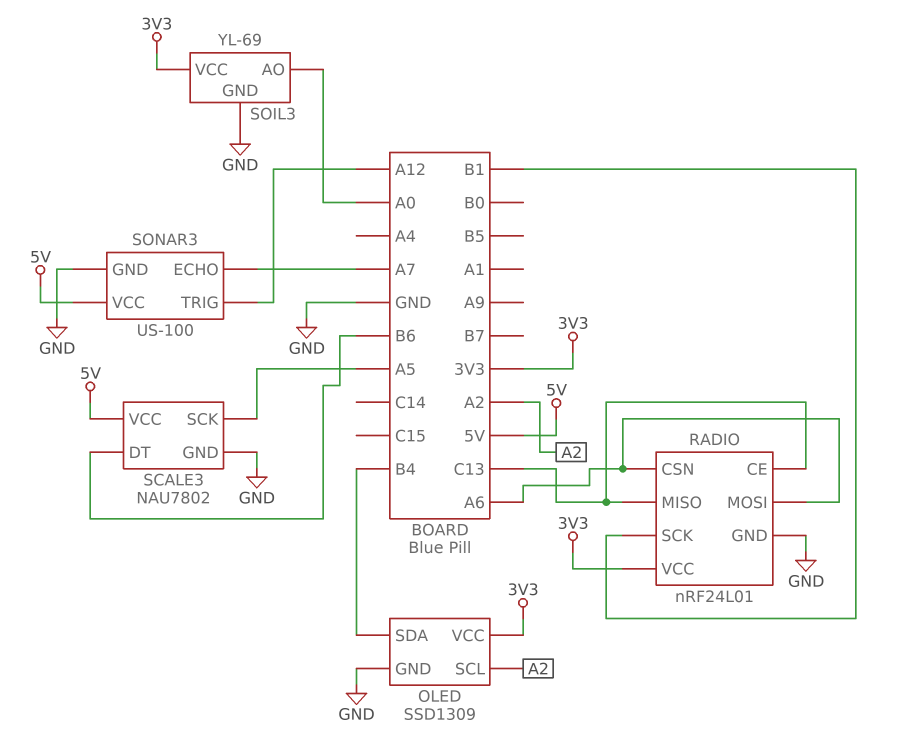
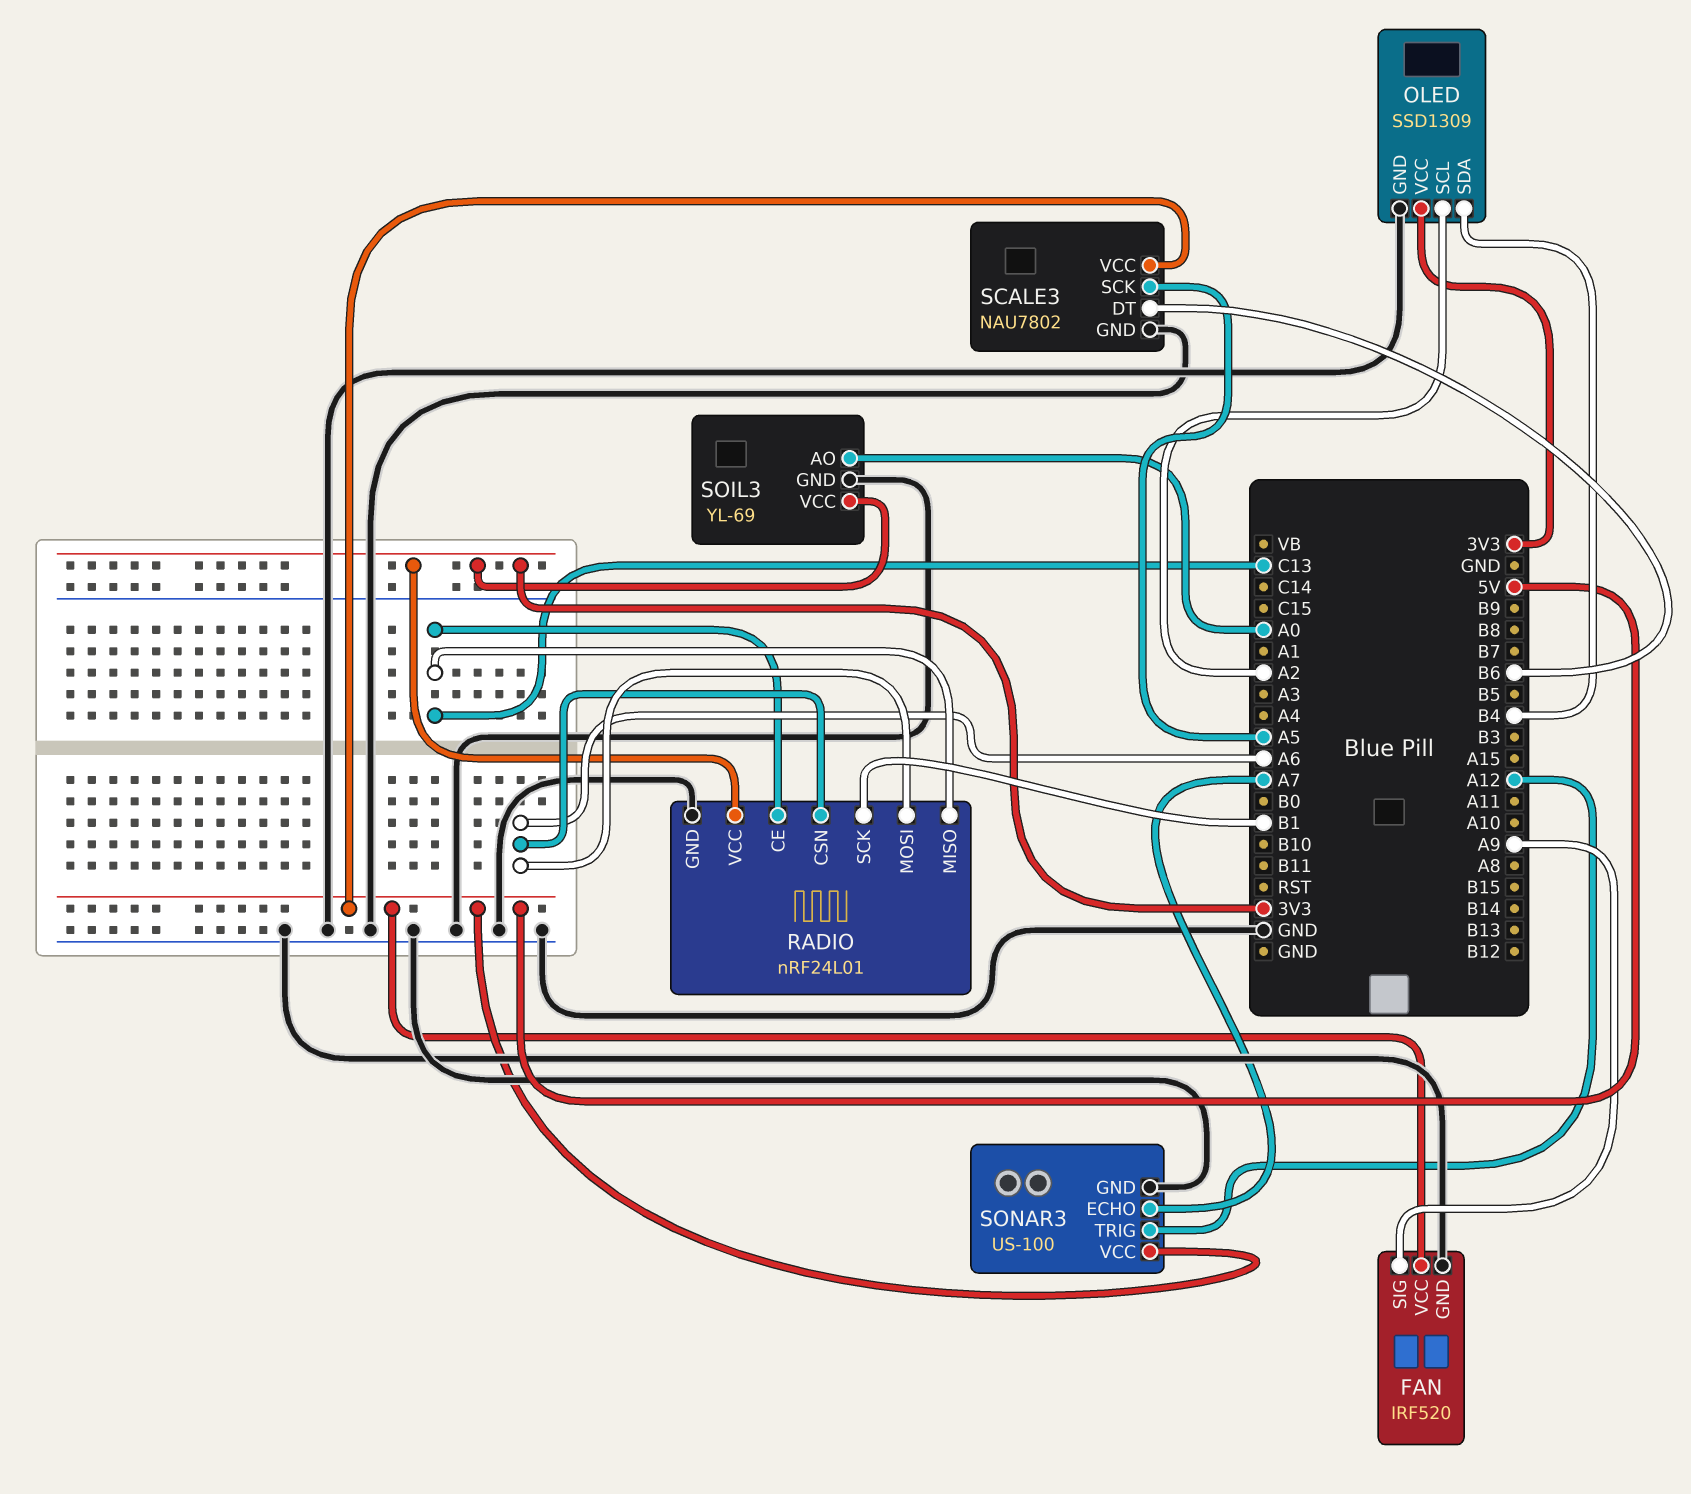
FAN: none -> IRF520
FAN pin GND: none -> GND
FAN pin SIG: none -> A9
FAN pin VCC: none -> 5V

